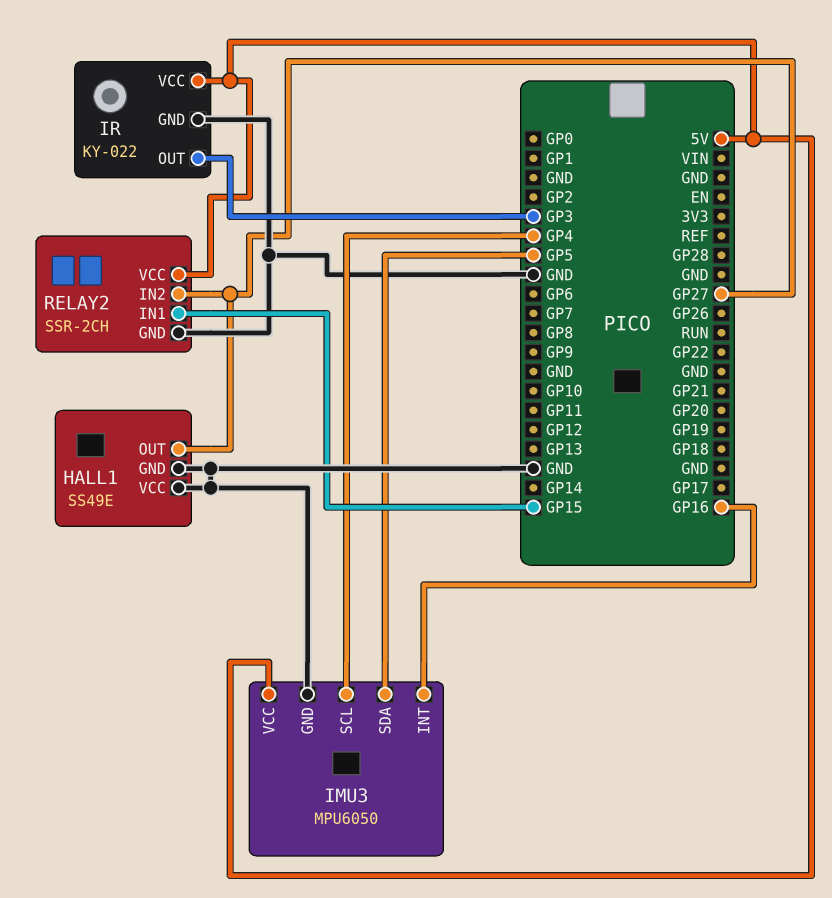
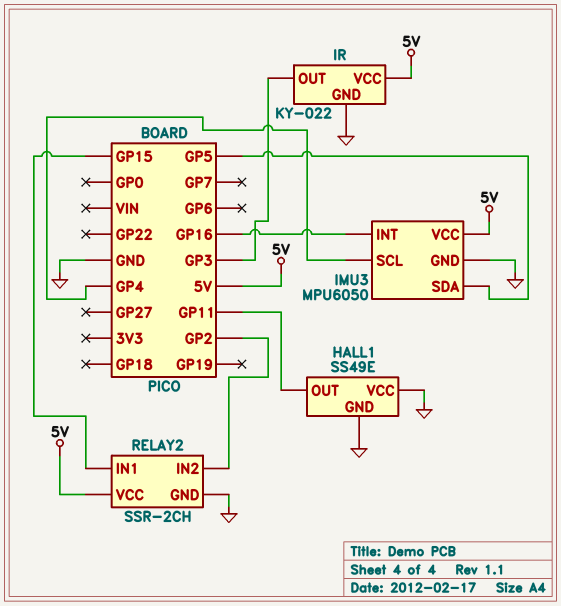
HALL1 pin OUT: GP27 -> GP11
RELAY2 pin IN2: GP27 -> GP2

